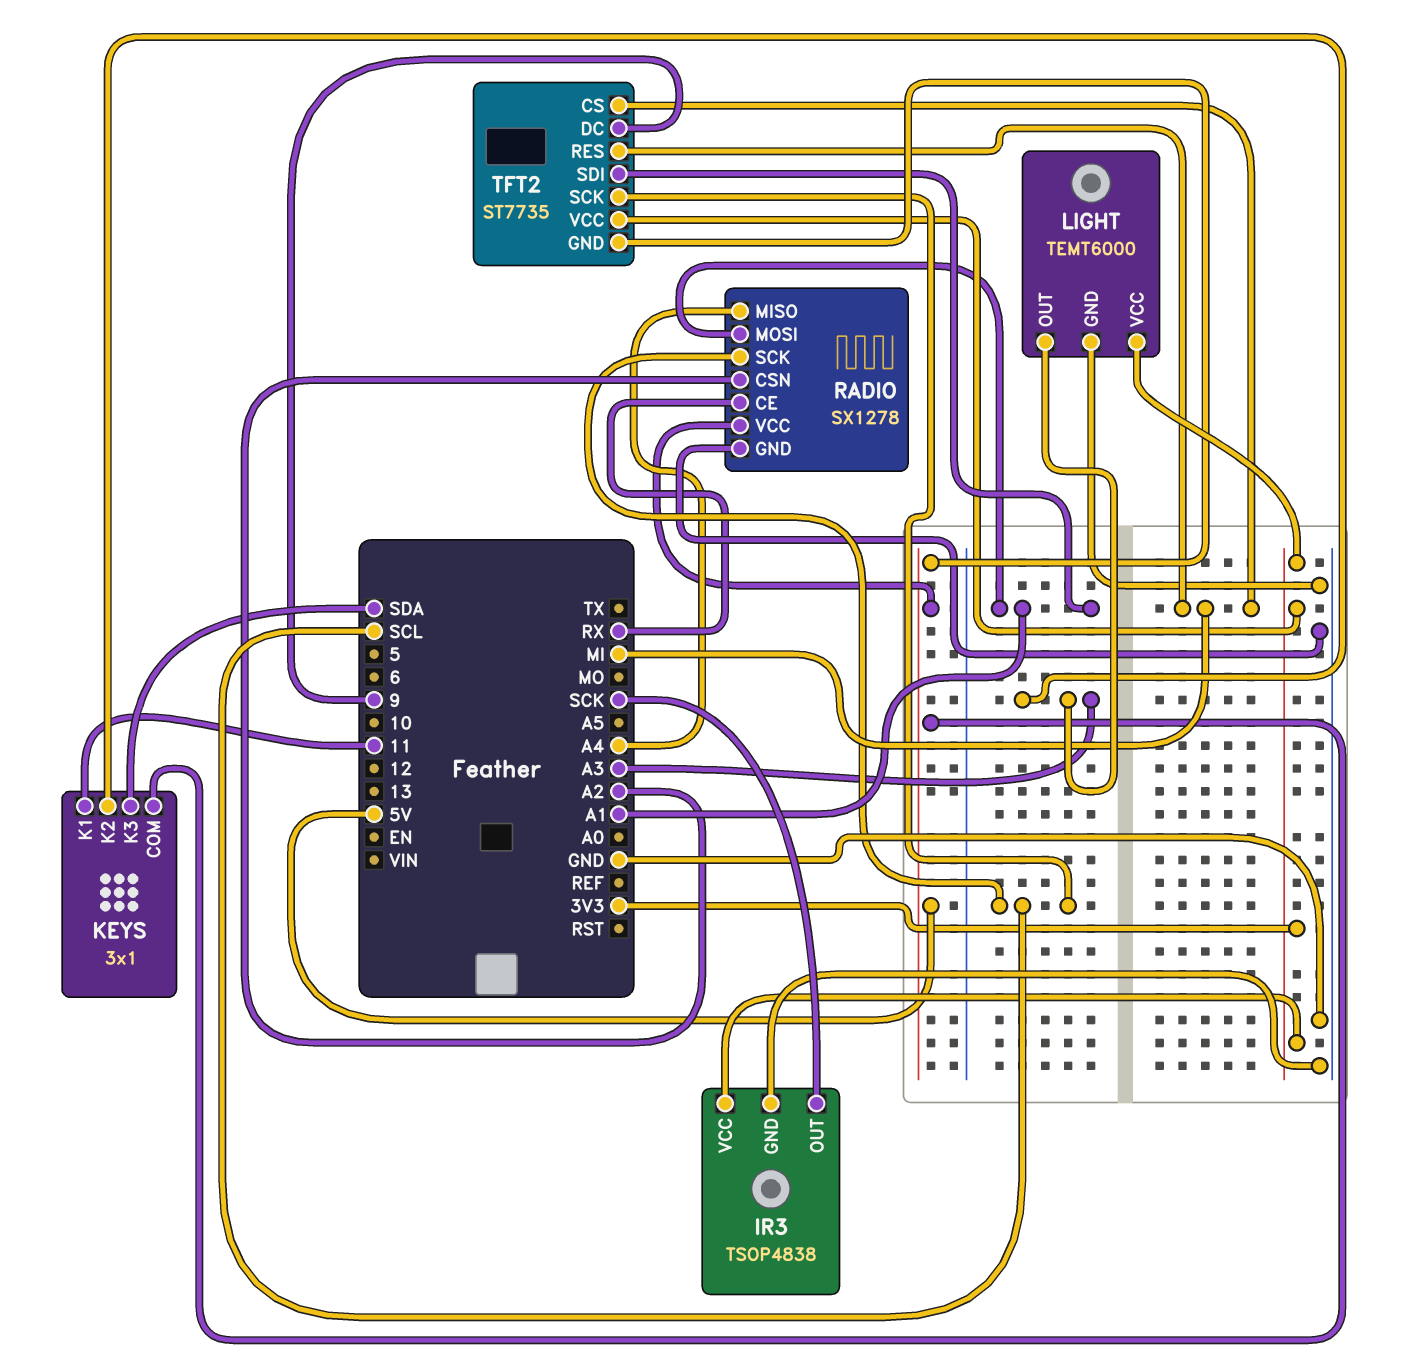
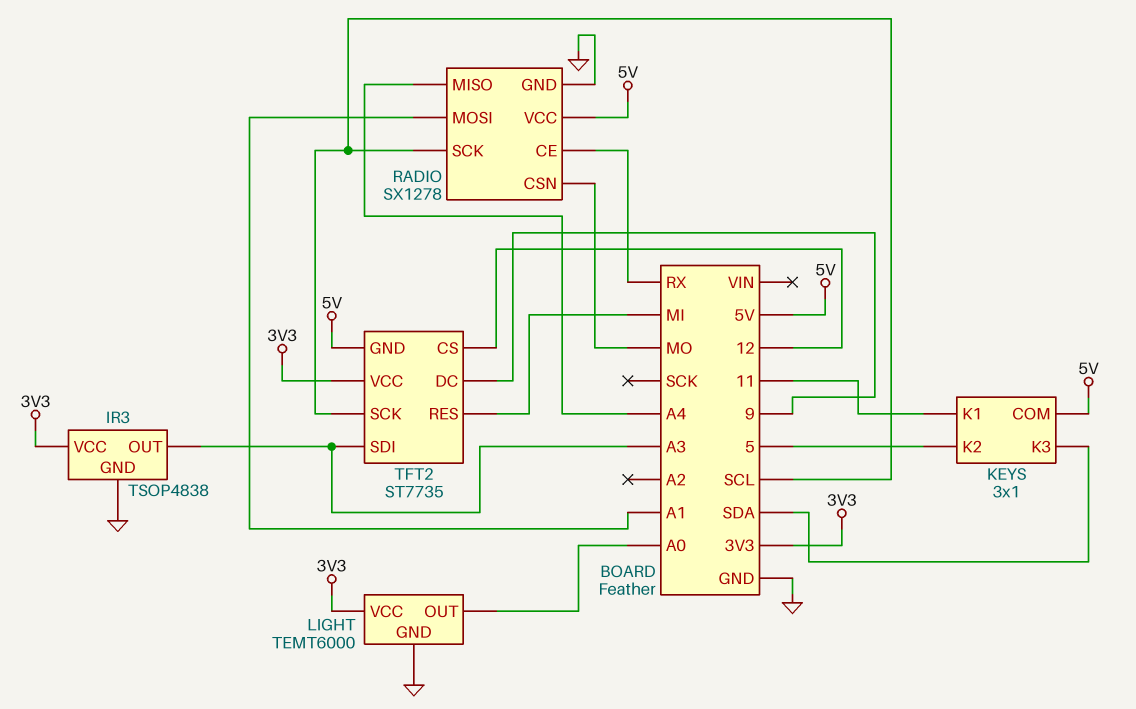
IR3 pin OUT: SCK -> A3
KEYS pin K2: A3 -> 5
LIGHT pin OUT: A3 -> A0
RADIO pin CSN: A2 -> MO
TFT2 pin CS: MI -> 12
TFT2 pin SDI: A1 -> A3

